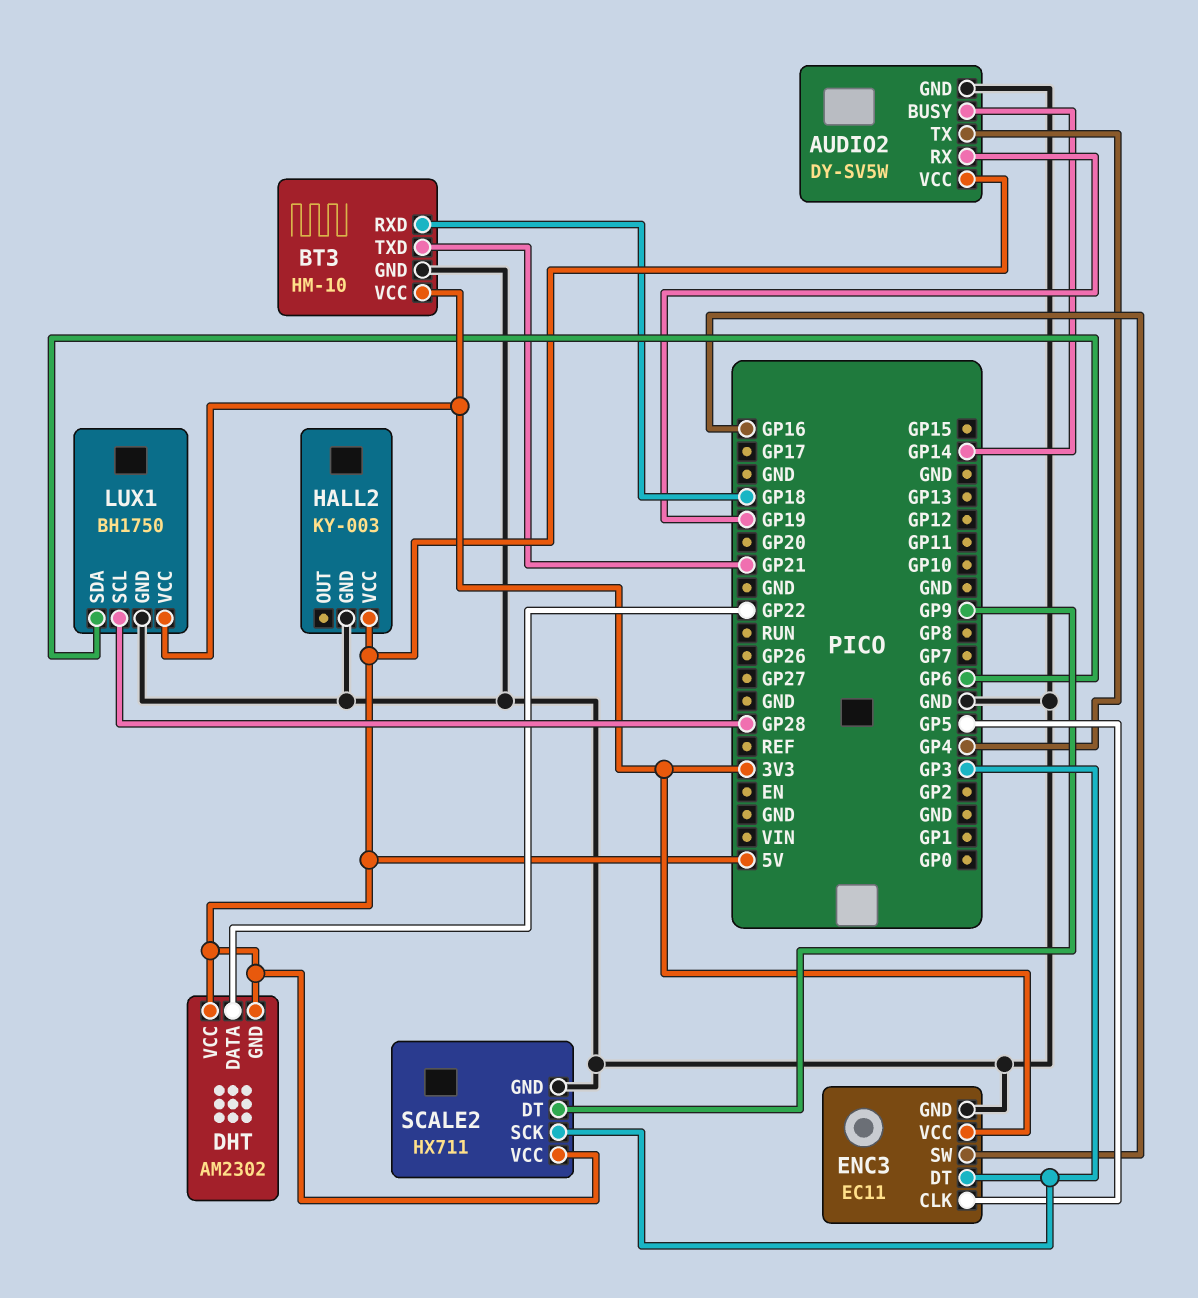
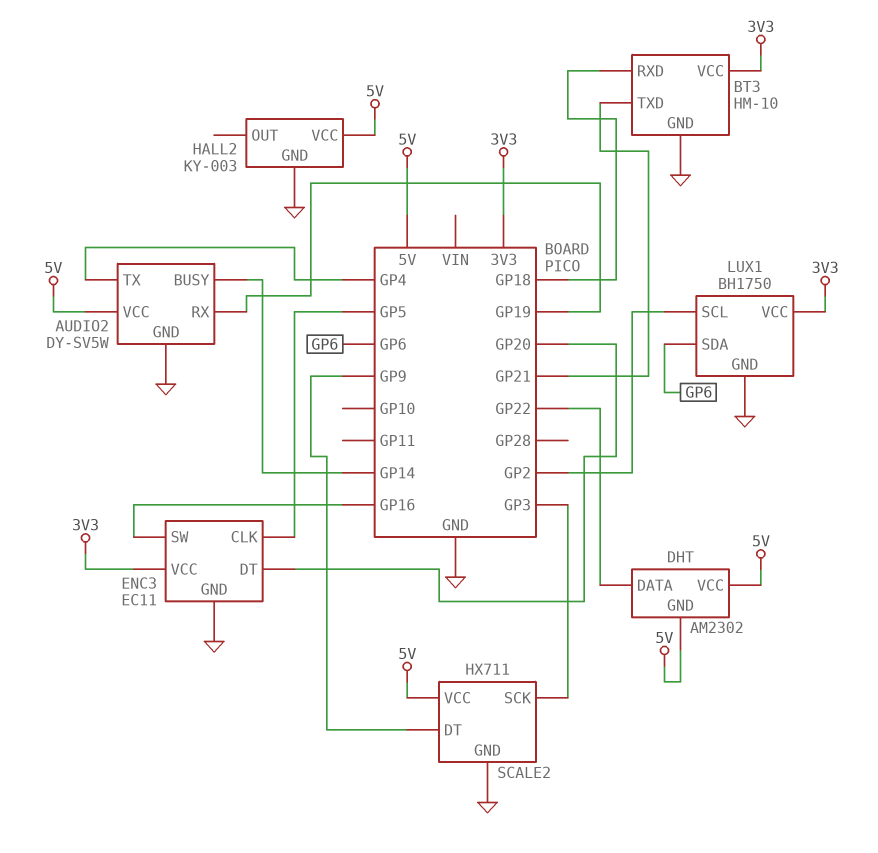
ENC3 pin DT: GP3 -> GP20
LUX1 pin SCL: GP28 -> GP2

